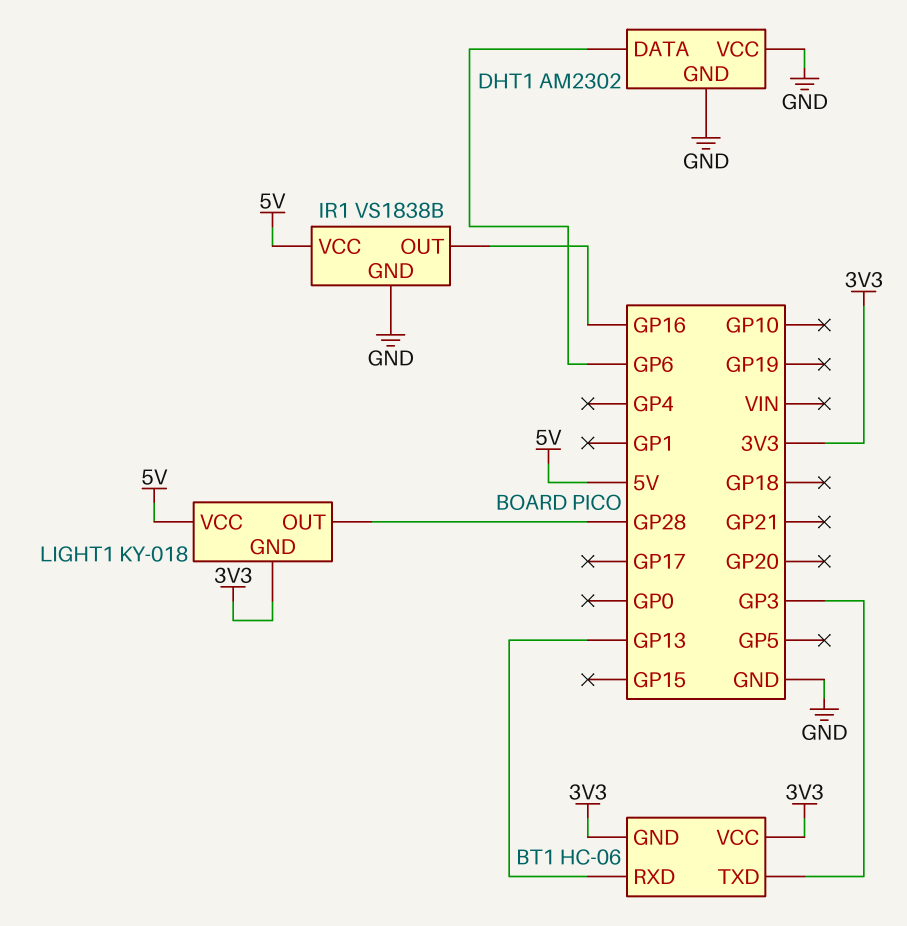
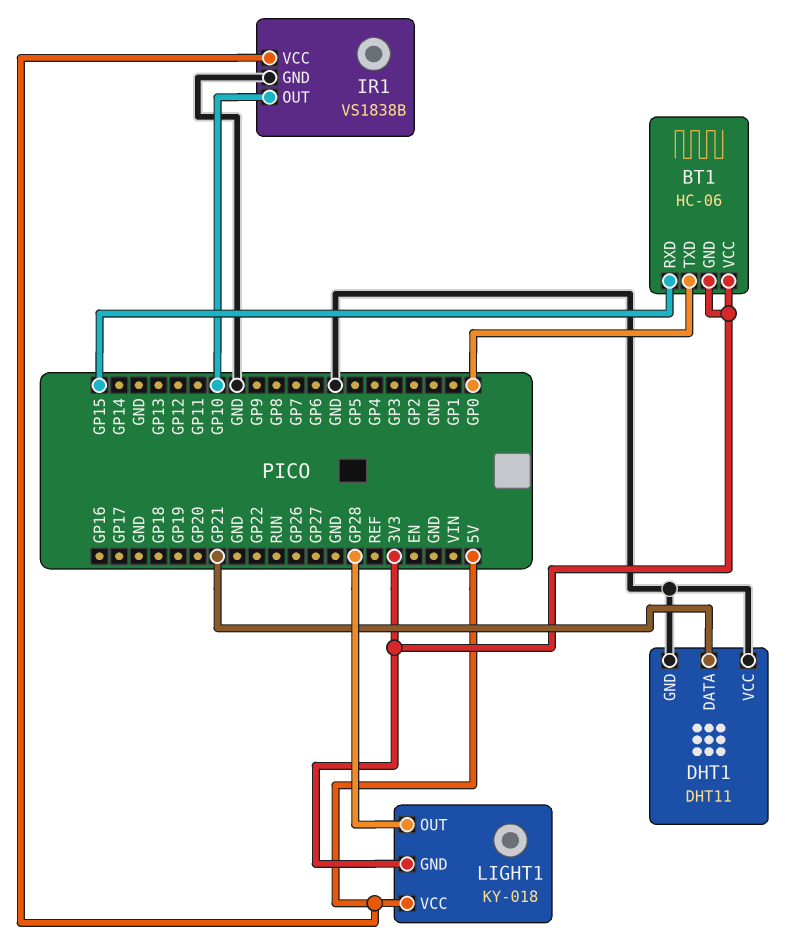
BT1 pin RXD: GP13 -> GP15
BT1 pin TXD: GP3 -> GP0
DHT1: AM2302 -> DHT11
DHT1 pin DATA: GP6 -> GP21
IR1 pin OUT: GP16 -> GP10

